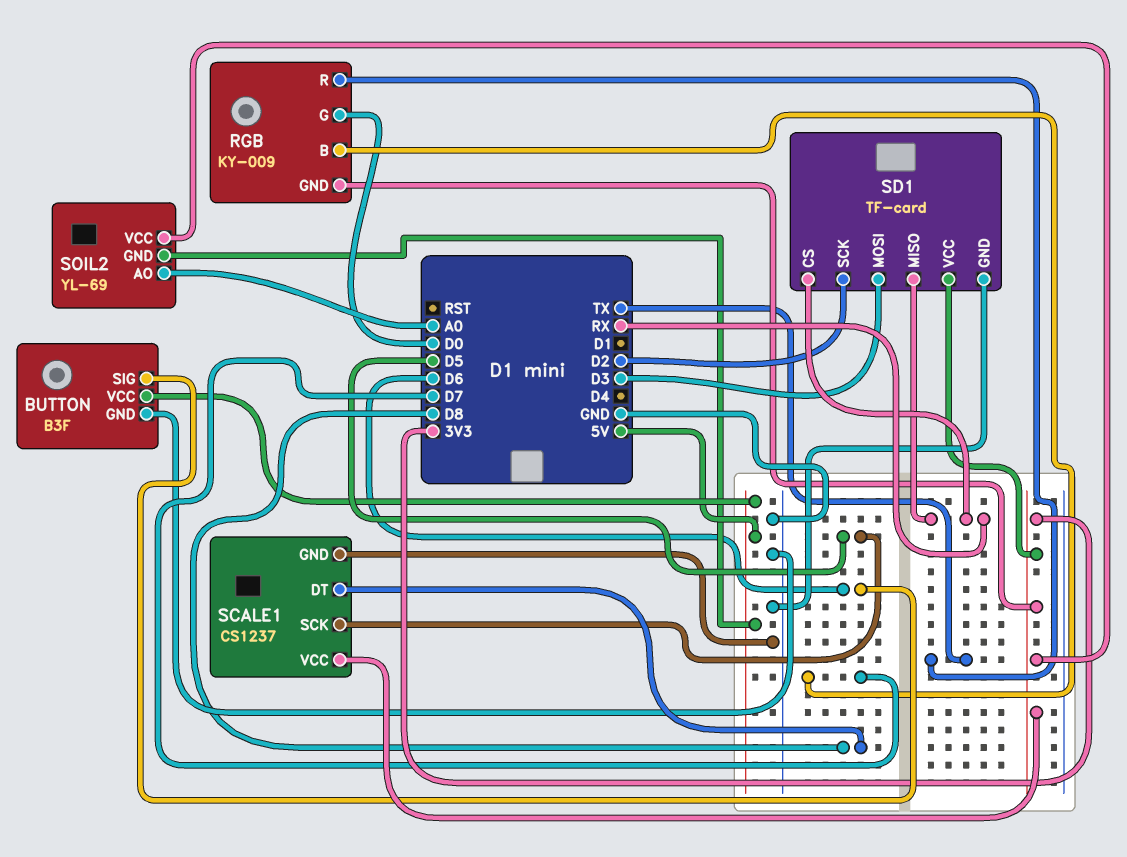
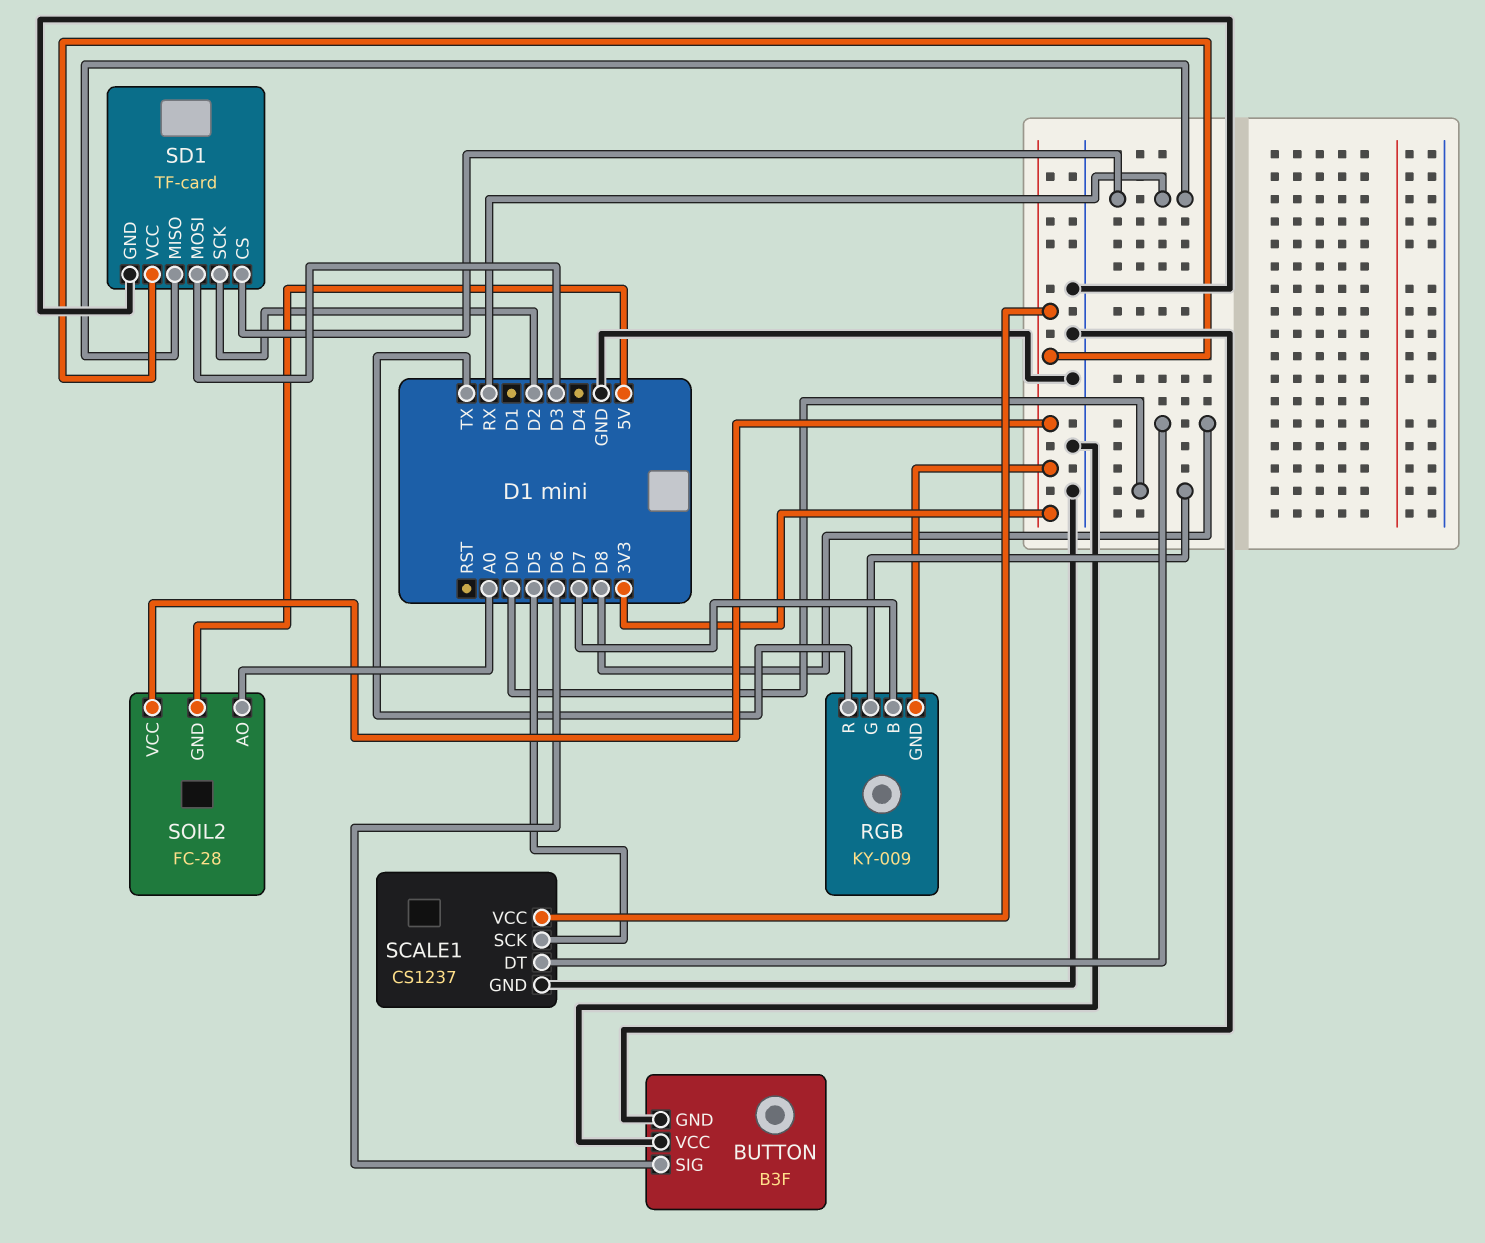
BUTTON pin VCC: 5V -> GND
SOIL2: YL-69 -> FC-28

